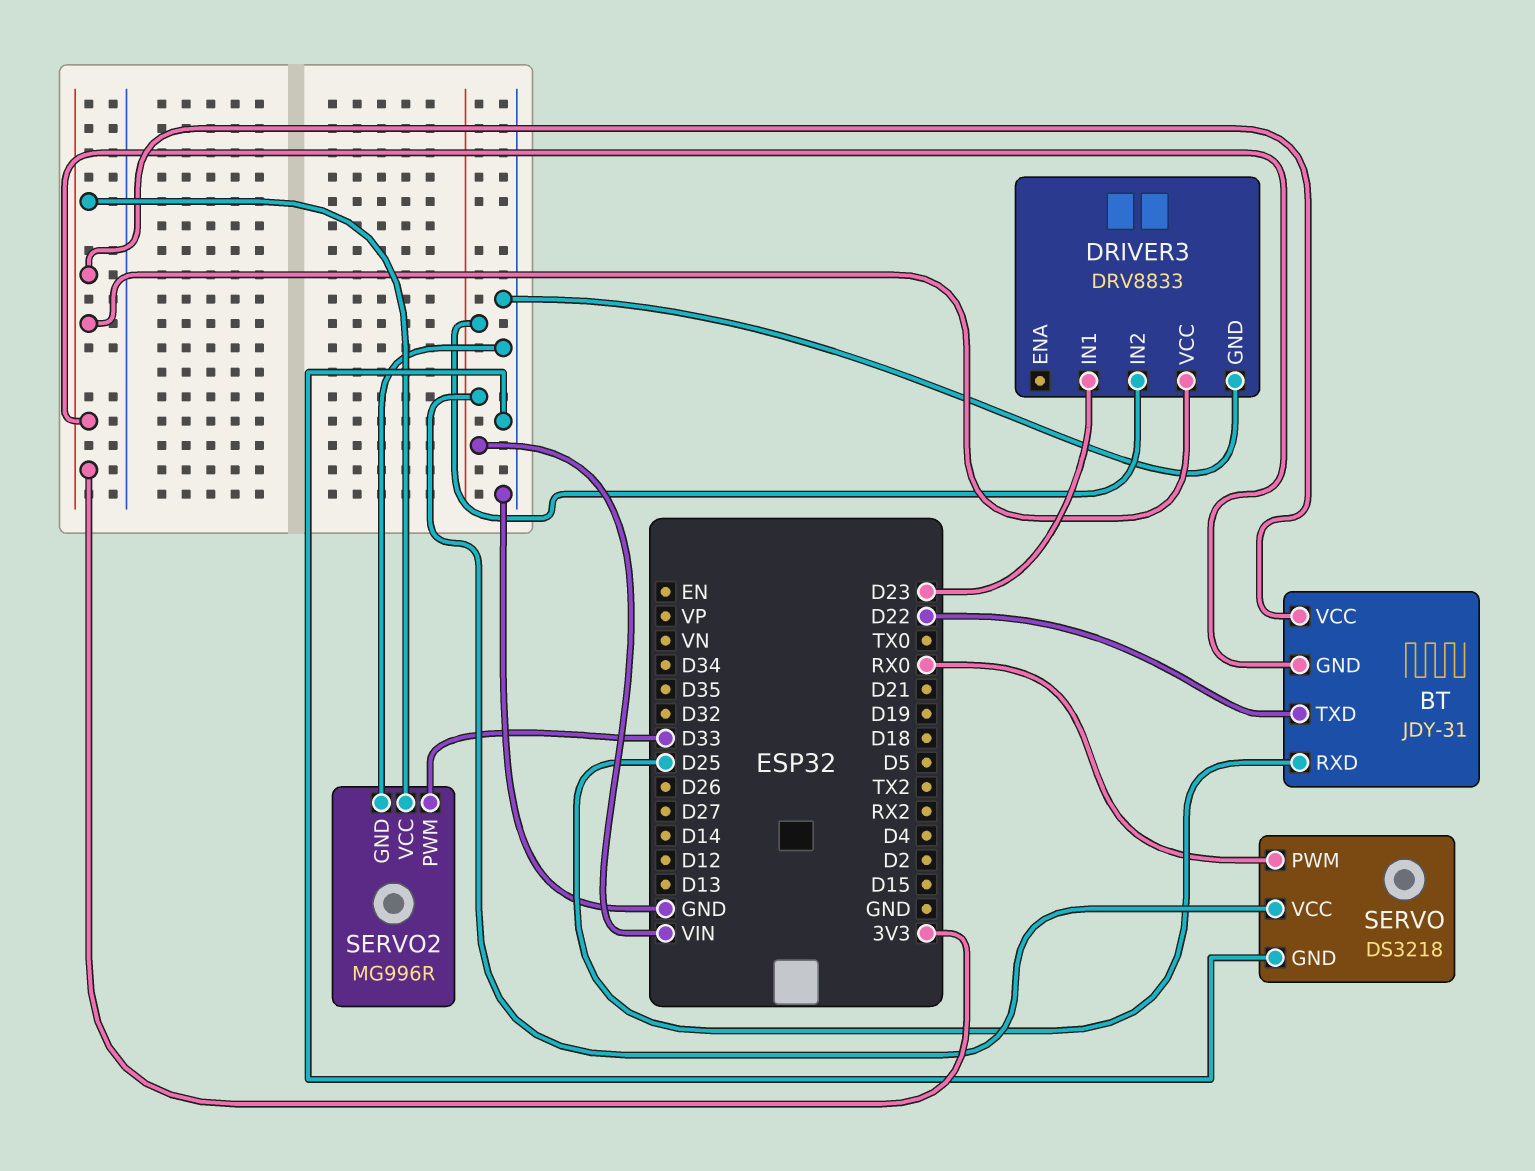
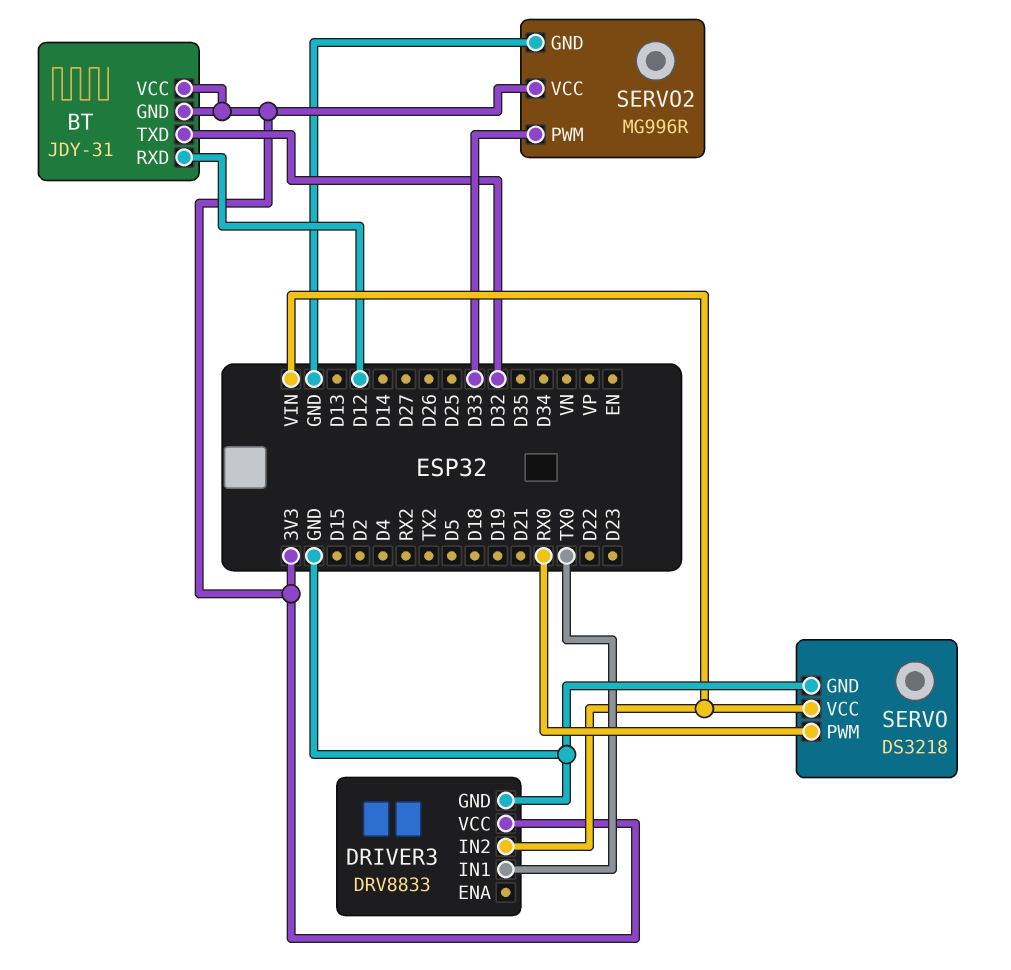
BT pin RXD: D25 -> D12
BT pin TXD: D22 -> D32
DRIVER3 pin IN1: D23 -> TX0

